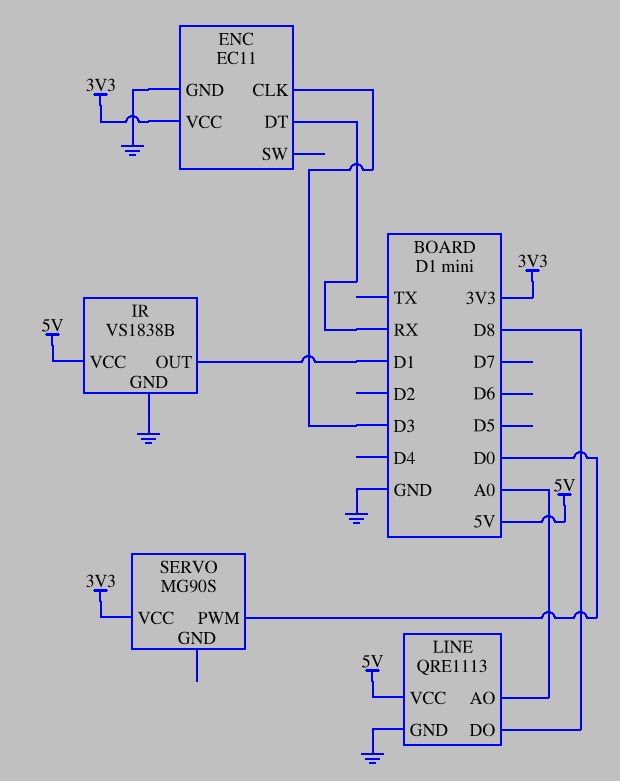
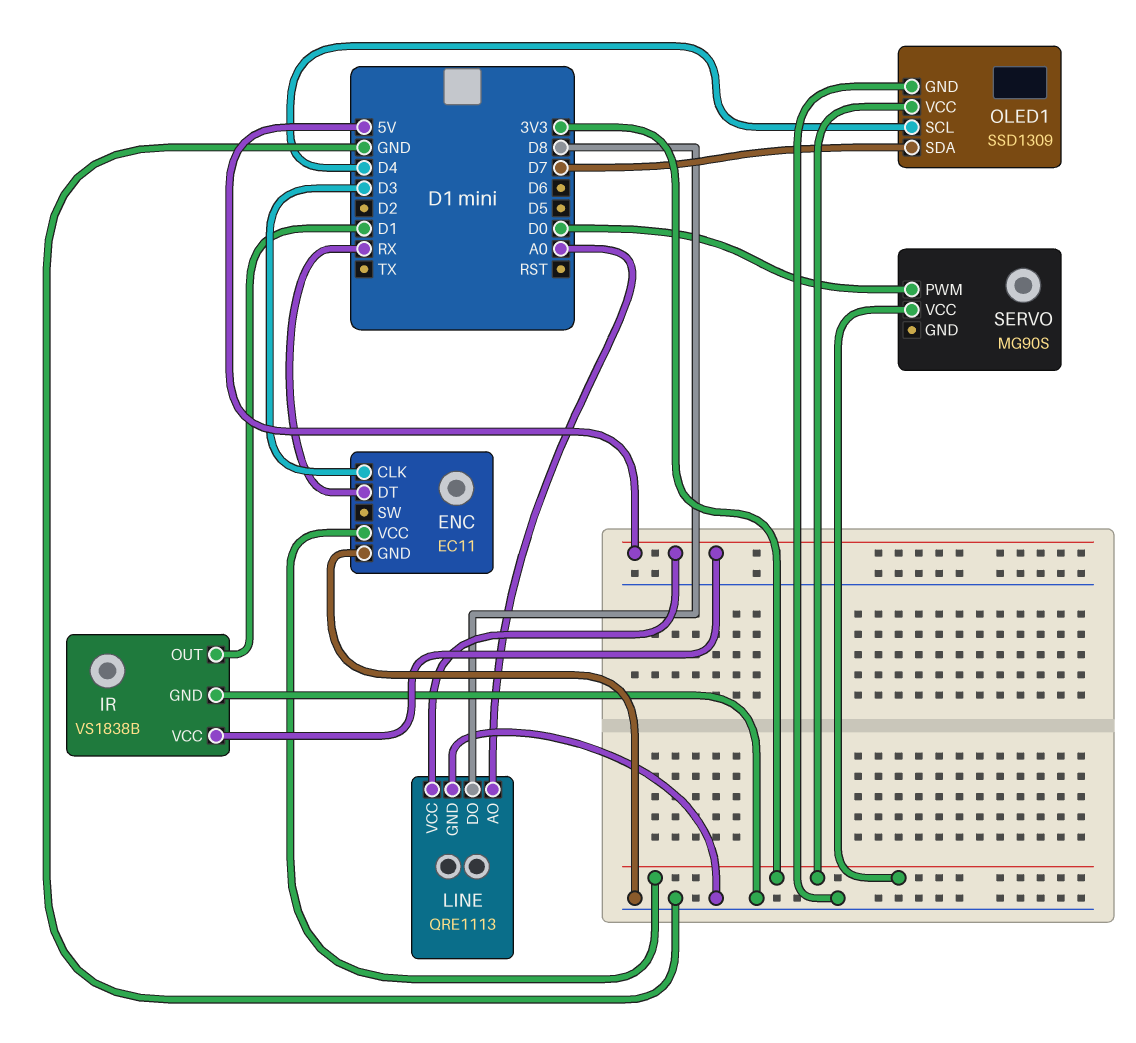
OLED1: none -> SSD1309
OLED1 pin GND: none -> GND
OLED1 pin SCL: none -> D4
OLED1 pin SDA: none -> D7
OLED1 pin VCC: none -> 3V3

